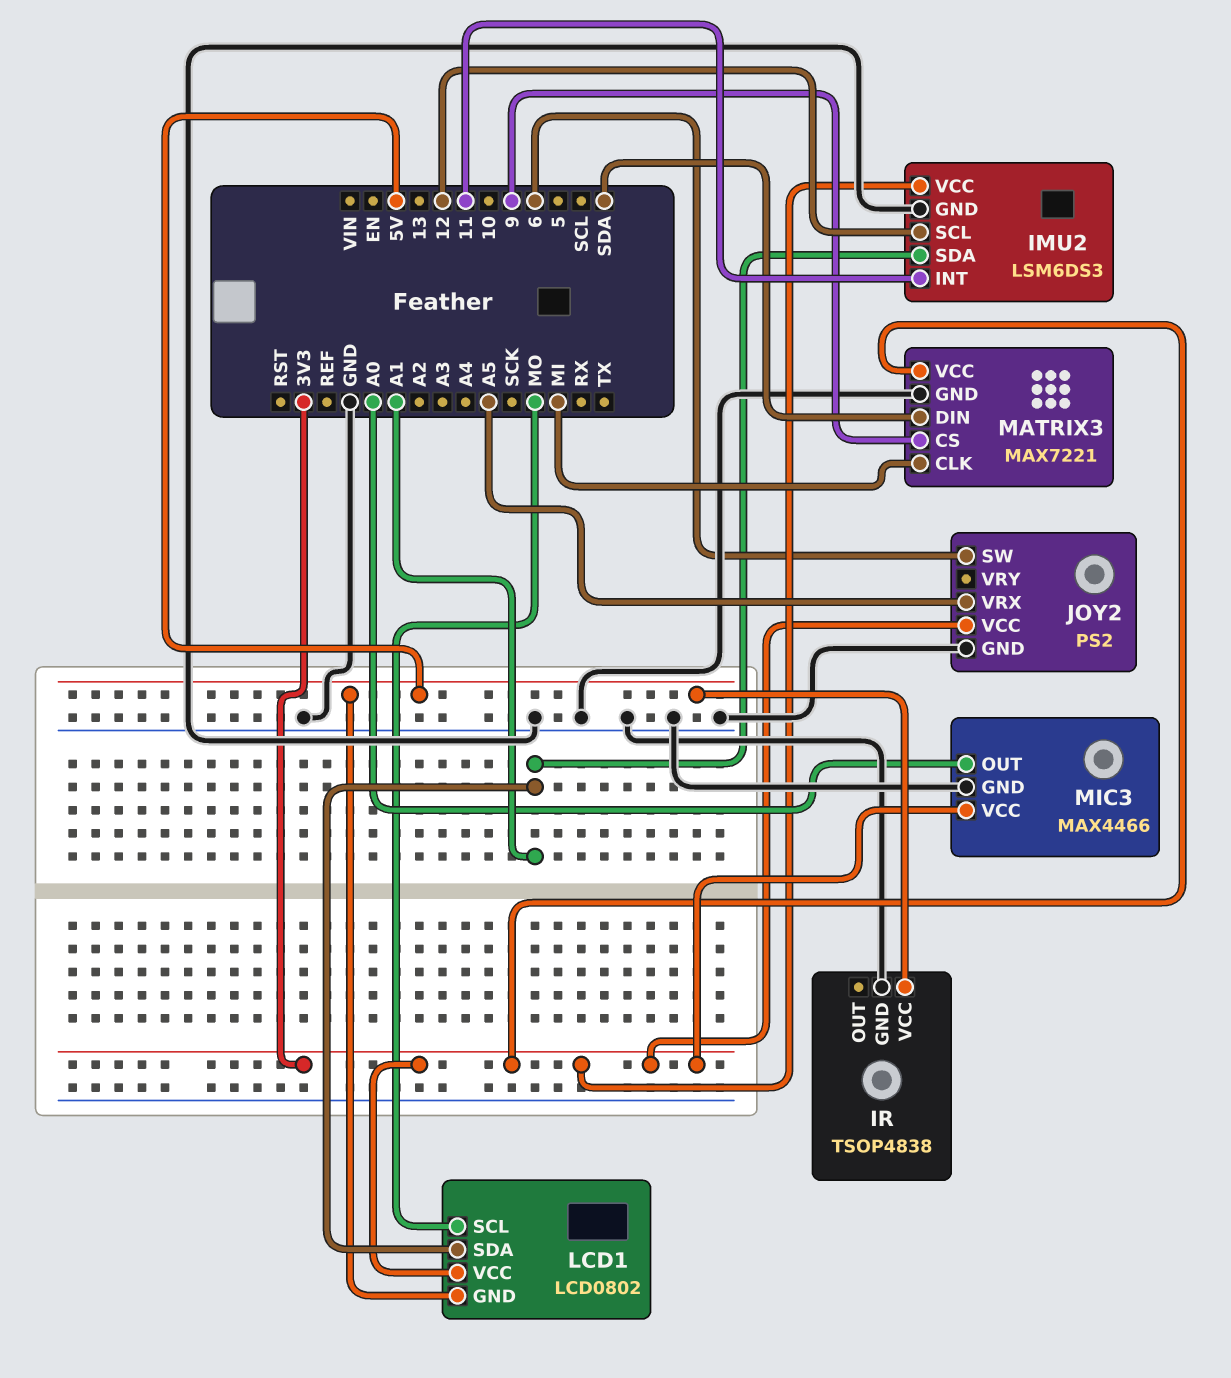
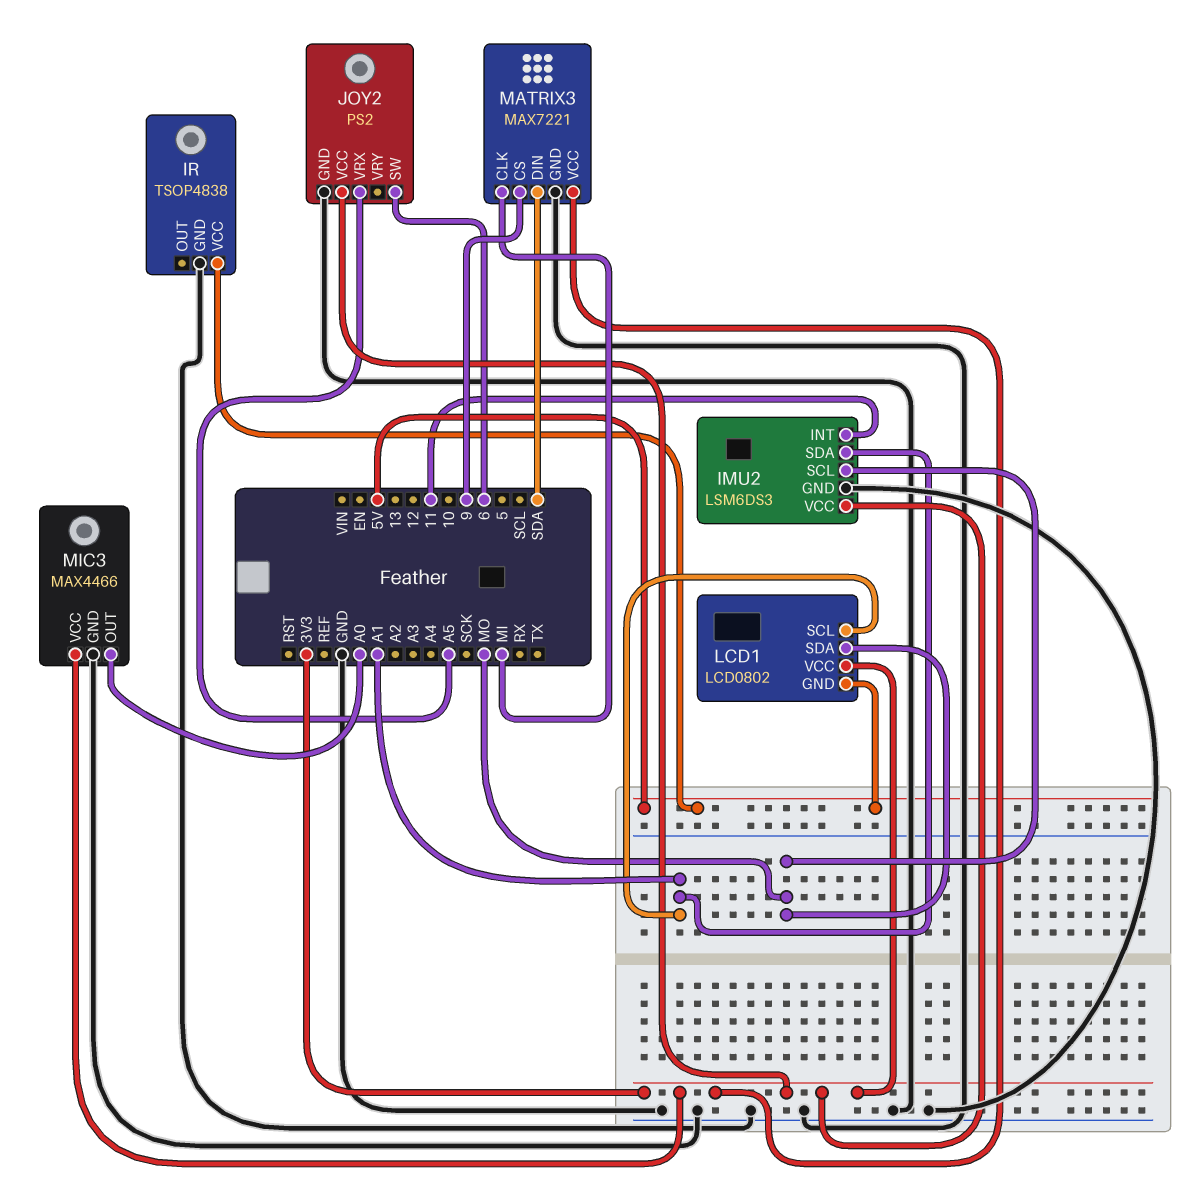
IMU2 pin SCL: 12 -> MO
LCD1 pin SCL: MO -> A1
LCD1 pin SDA: A1 -> MO

